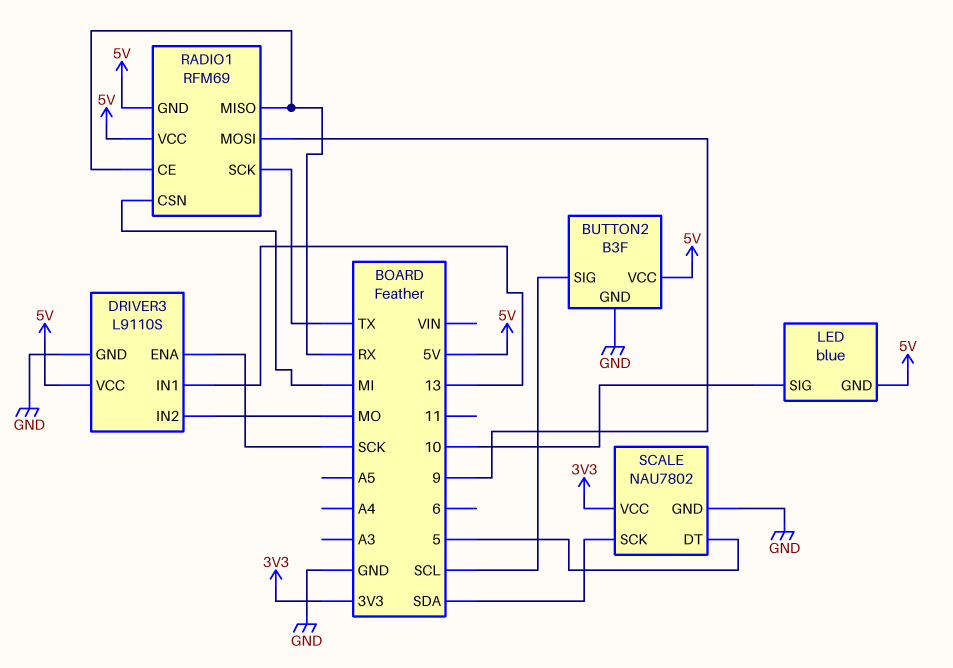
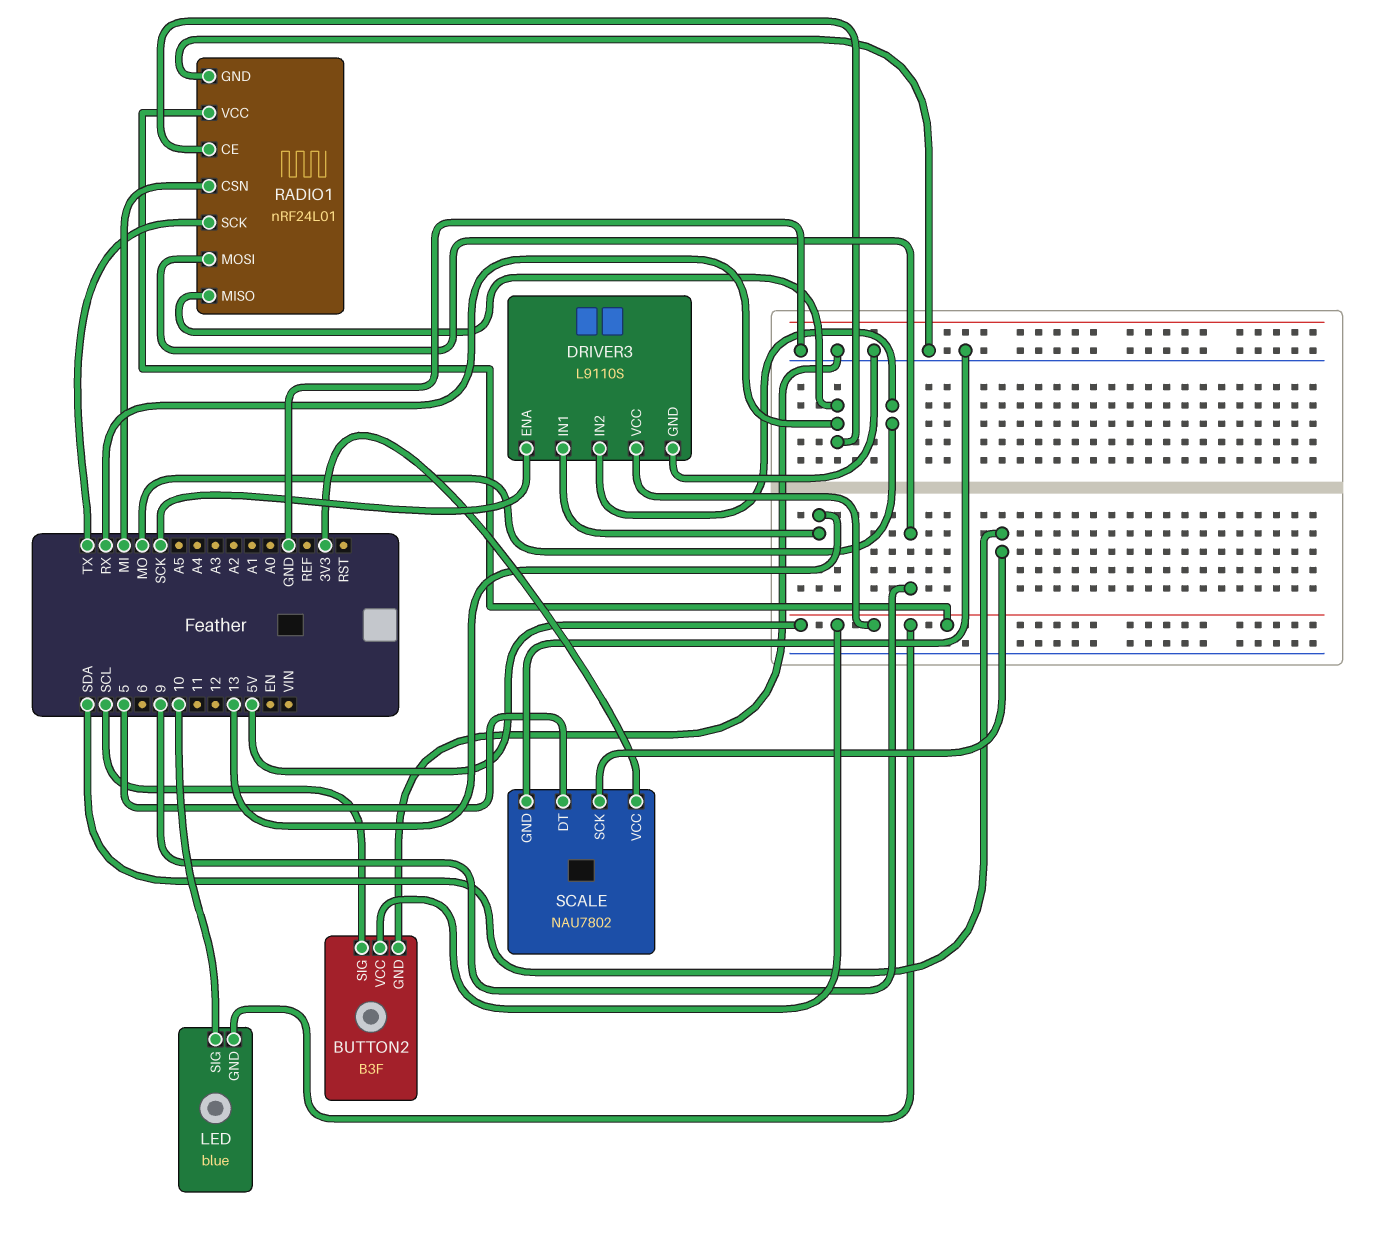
RADIO1: RFM69 -> nRF24L01
RADIO1 pin GND: 5V -> GND

